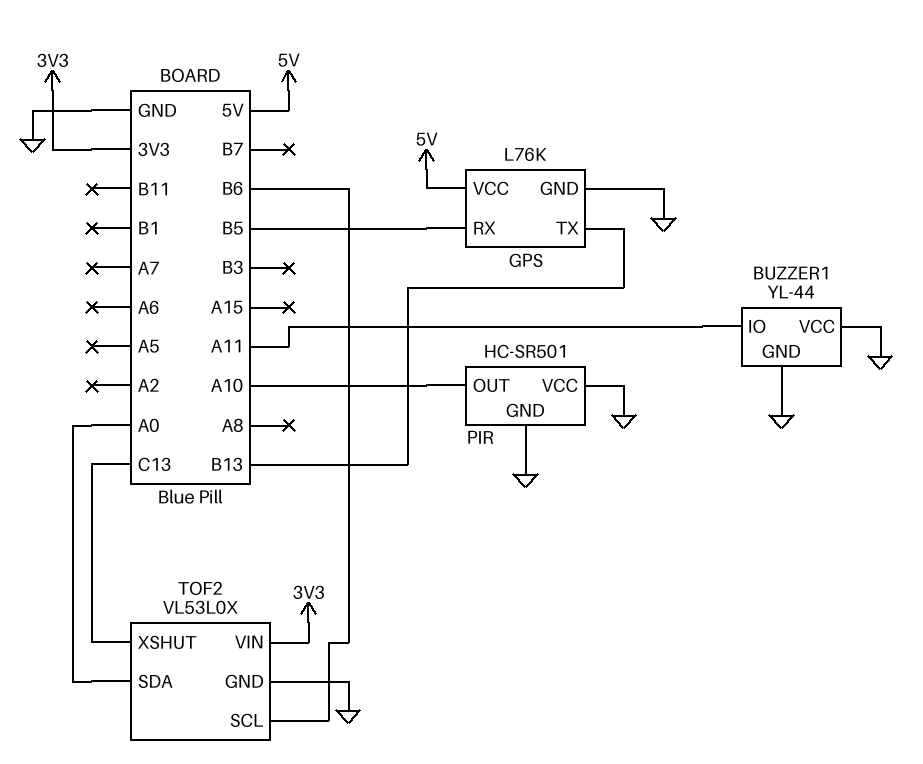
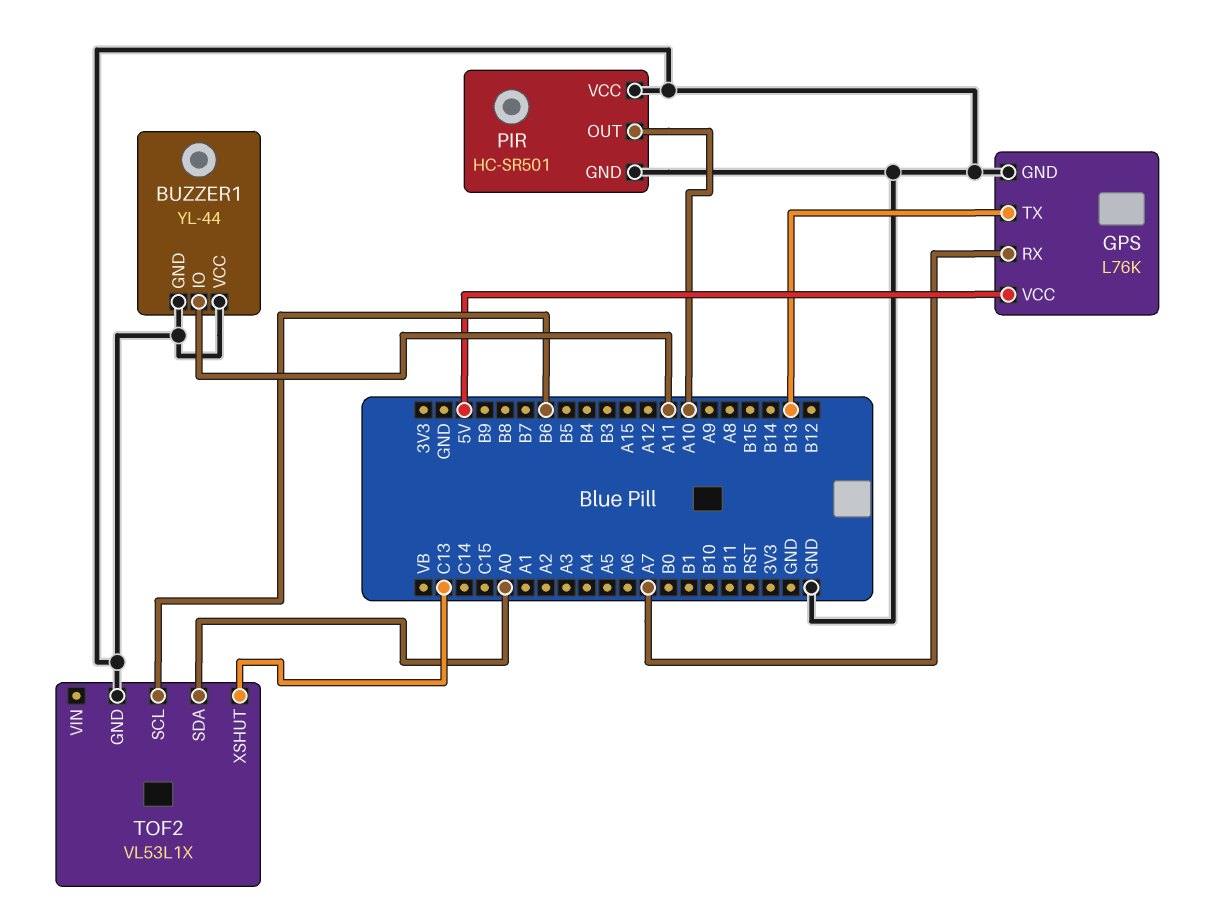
GPS pin RX: B5 -> A7
TOF2: VL53L0X -> VL53L1X
TOF2 pin VIN: 3V3 -> none

